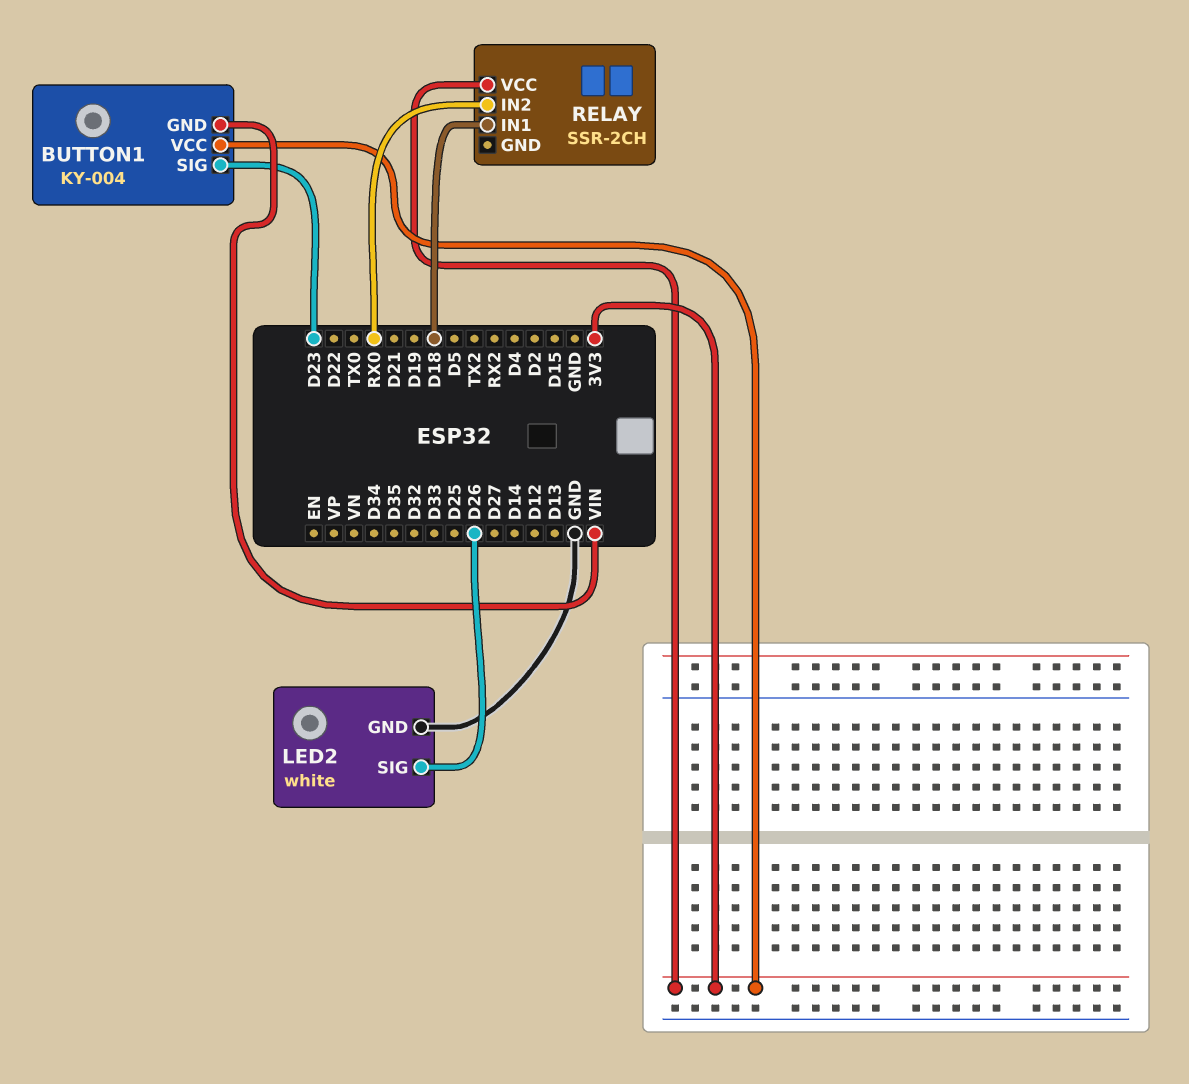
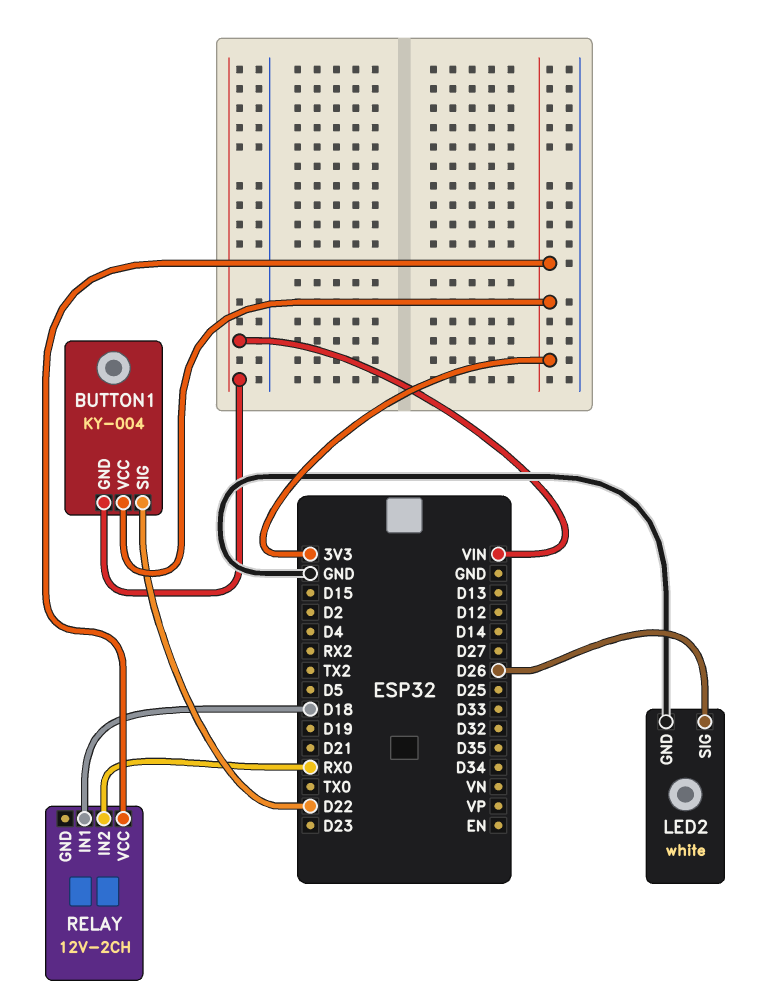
BUTTON1 pin SIG: D23 -> D22
RELAY: SSR-2CH -> 12V-2CH

